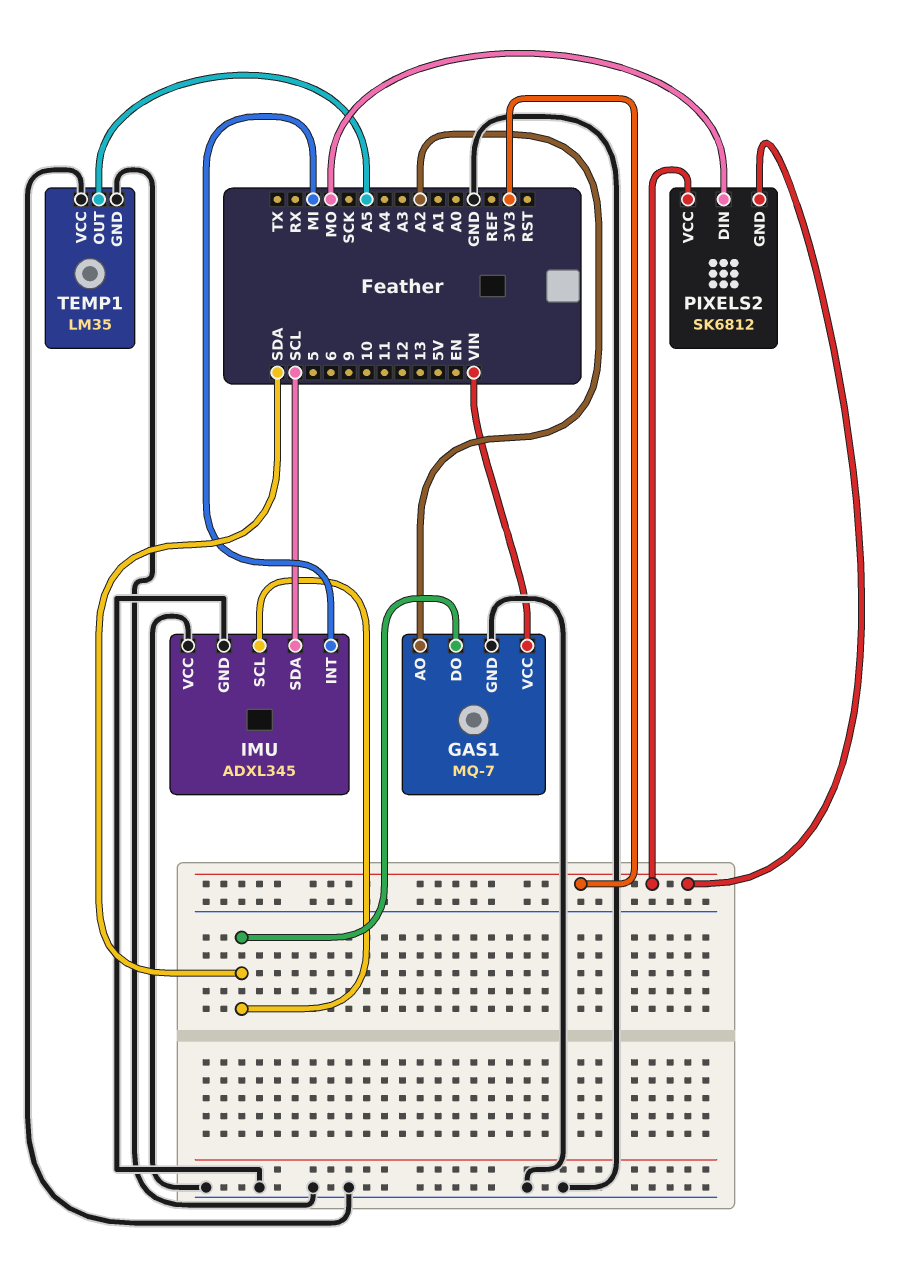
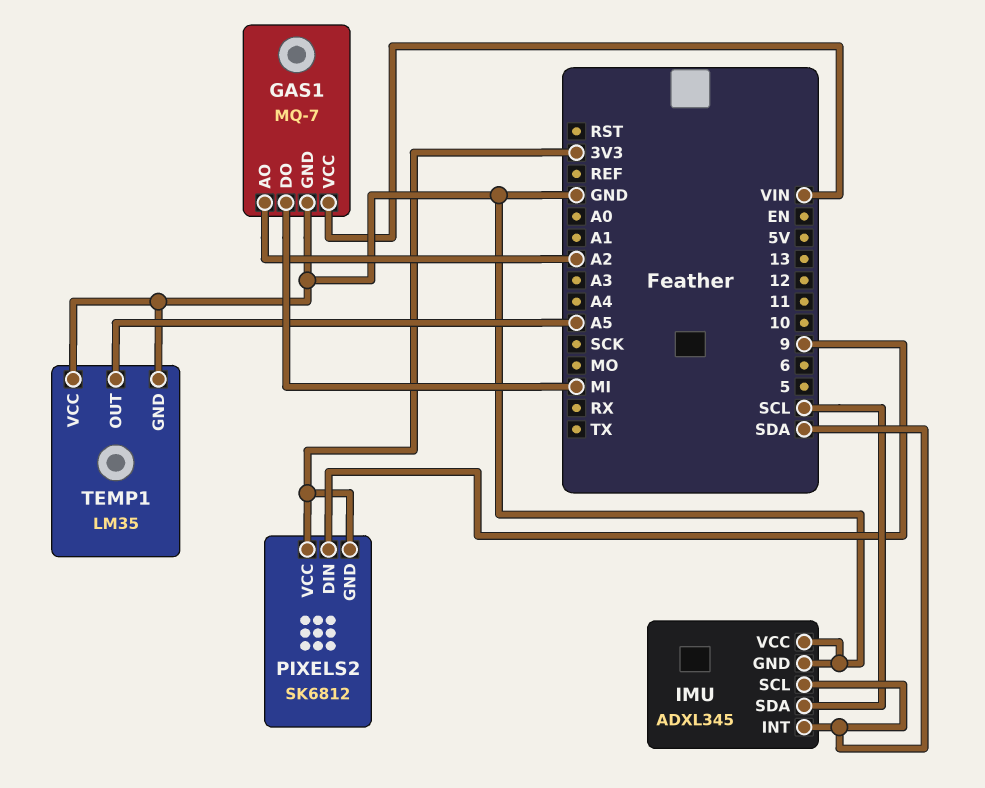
GAS1 pin DO: SDA -> MI
IMU pin INT: MI -> SDA
PIXELS2 pin DIN: MO -> 9

